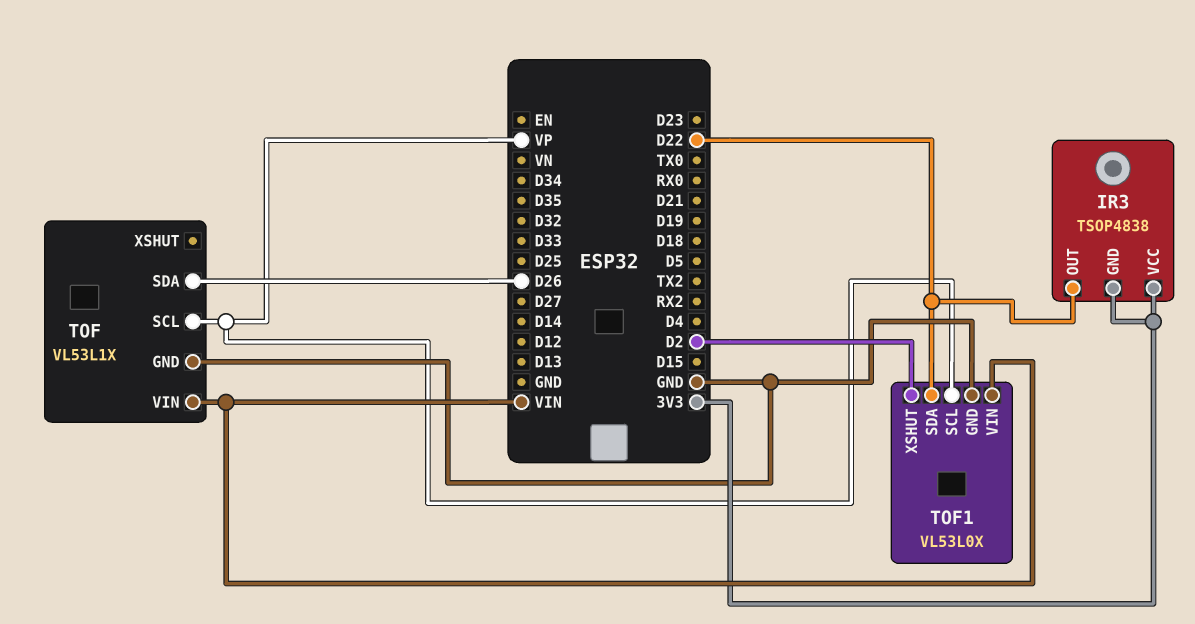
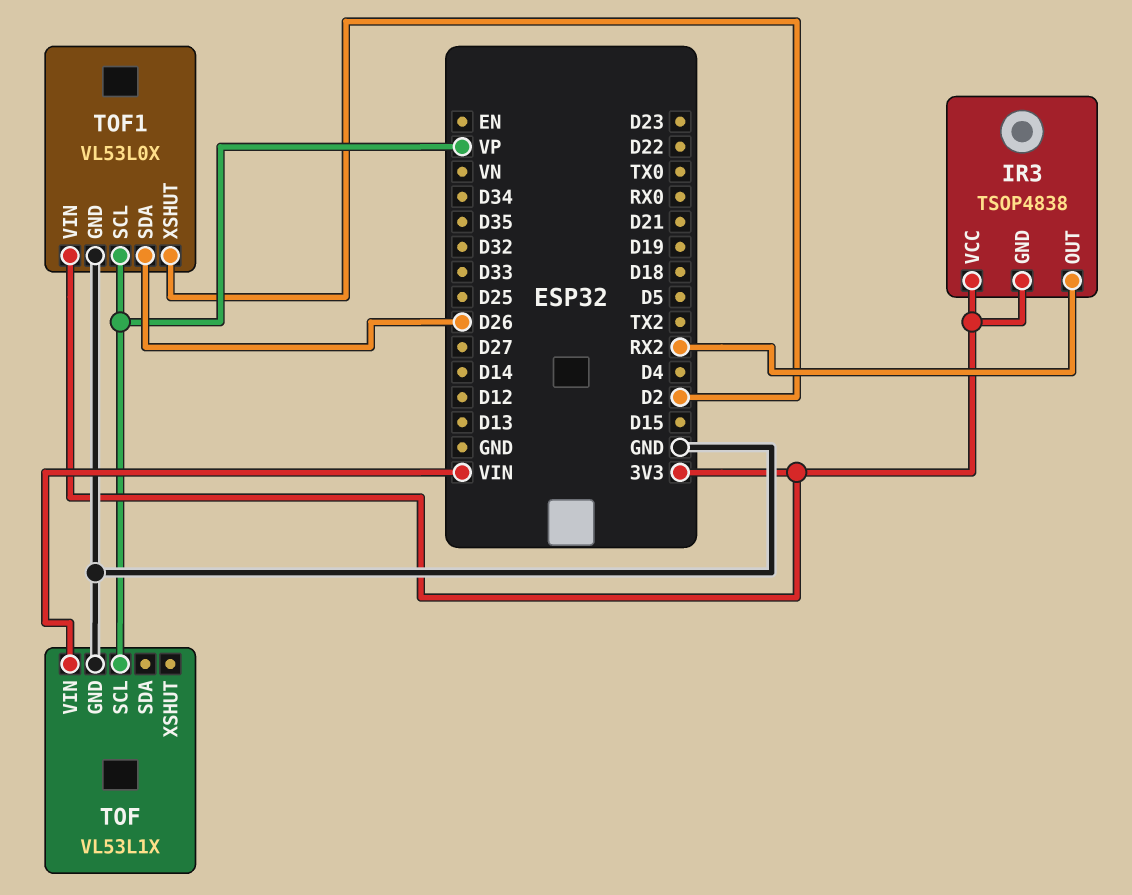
IR3 pin OUT: D22 -> RX2
TOF pin SDA: D26 -> none
TOF1 pin SDA: D22 -> D26
TOF1 pin VIN: VIN -> 3V3

